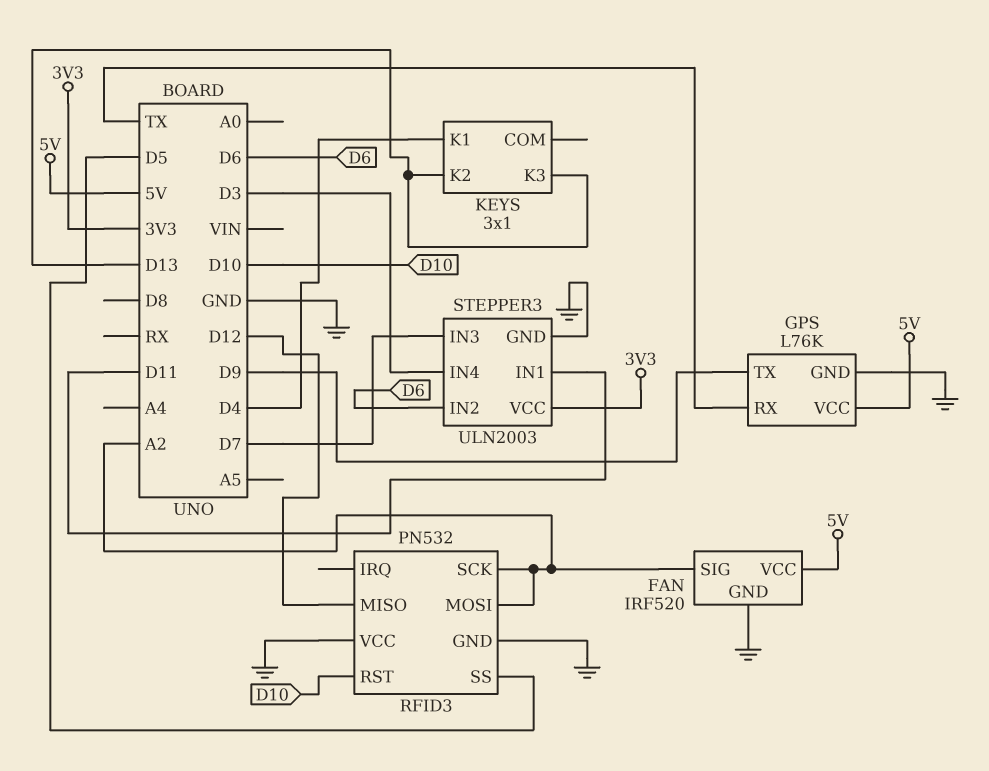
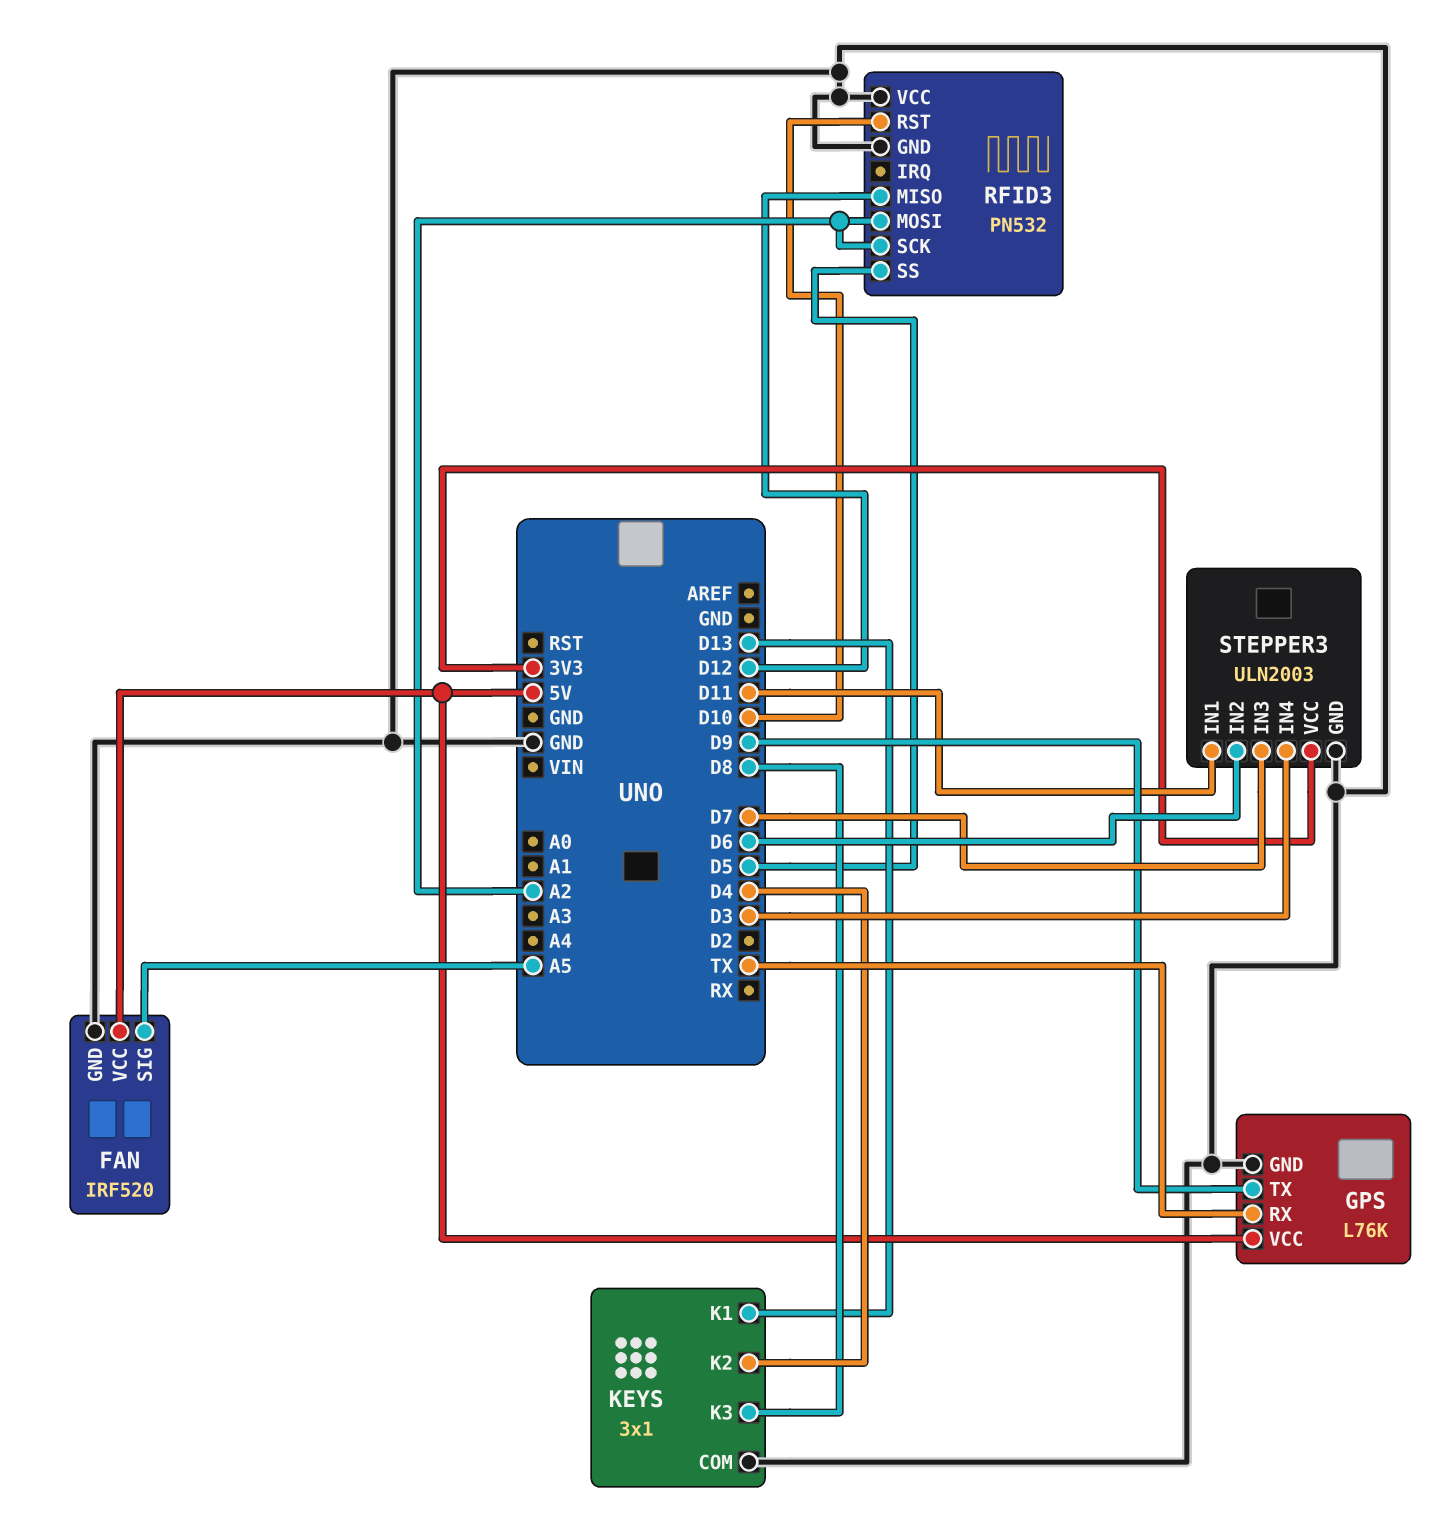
FAN pin SIG: A2 -> A5
KEYS pin COM: none -> GND
KEYS pin K1: D4 -> D13
KEYS pin K2: D13 -> D4
KEYS pin K3: D13 -> D8

